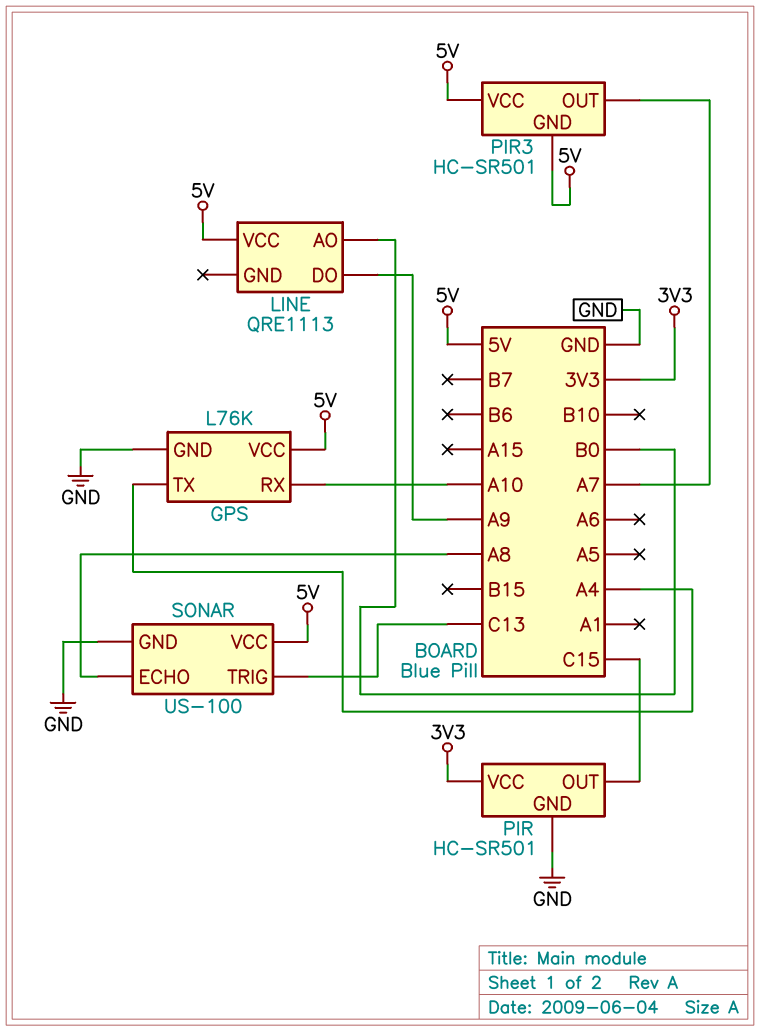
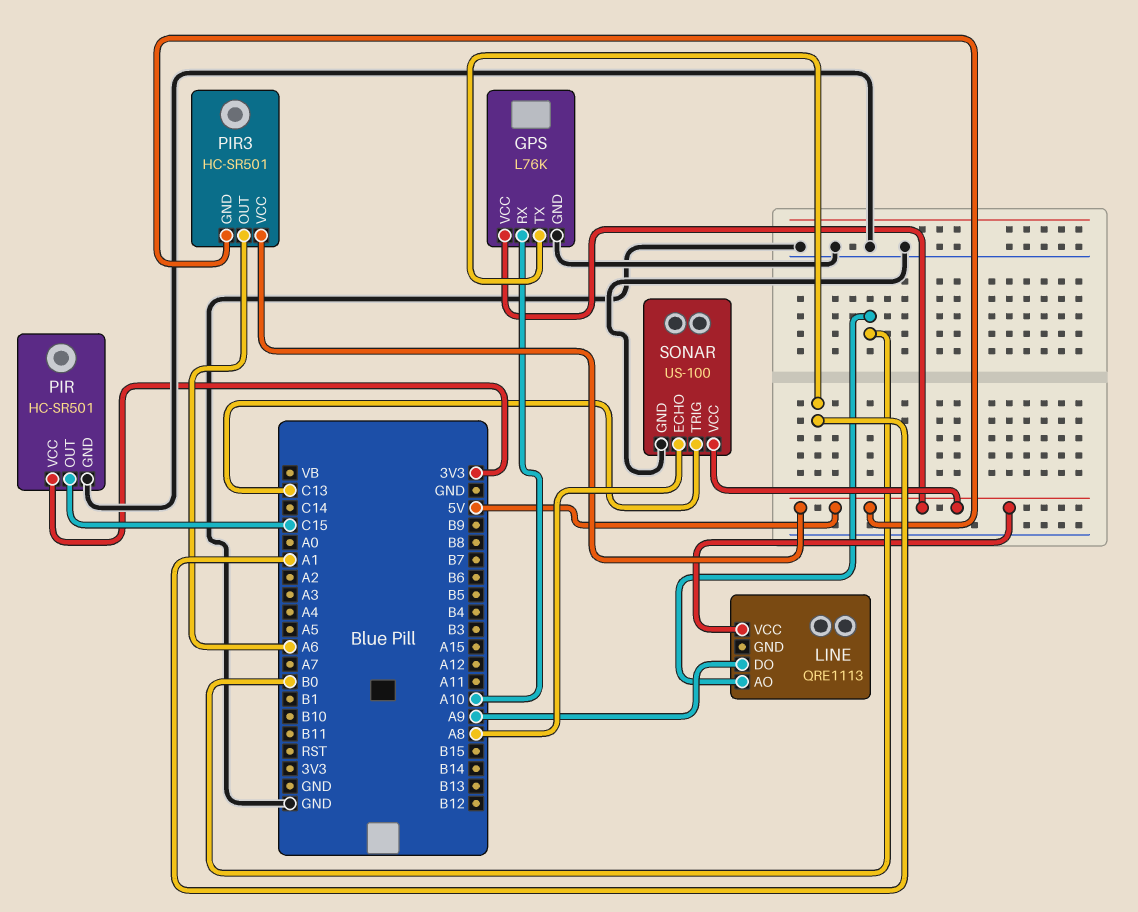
GPS pin TX: A4 -> A1
PIR3 pin OUT: A7 -> A6

